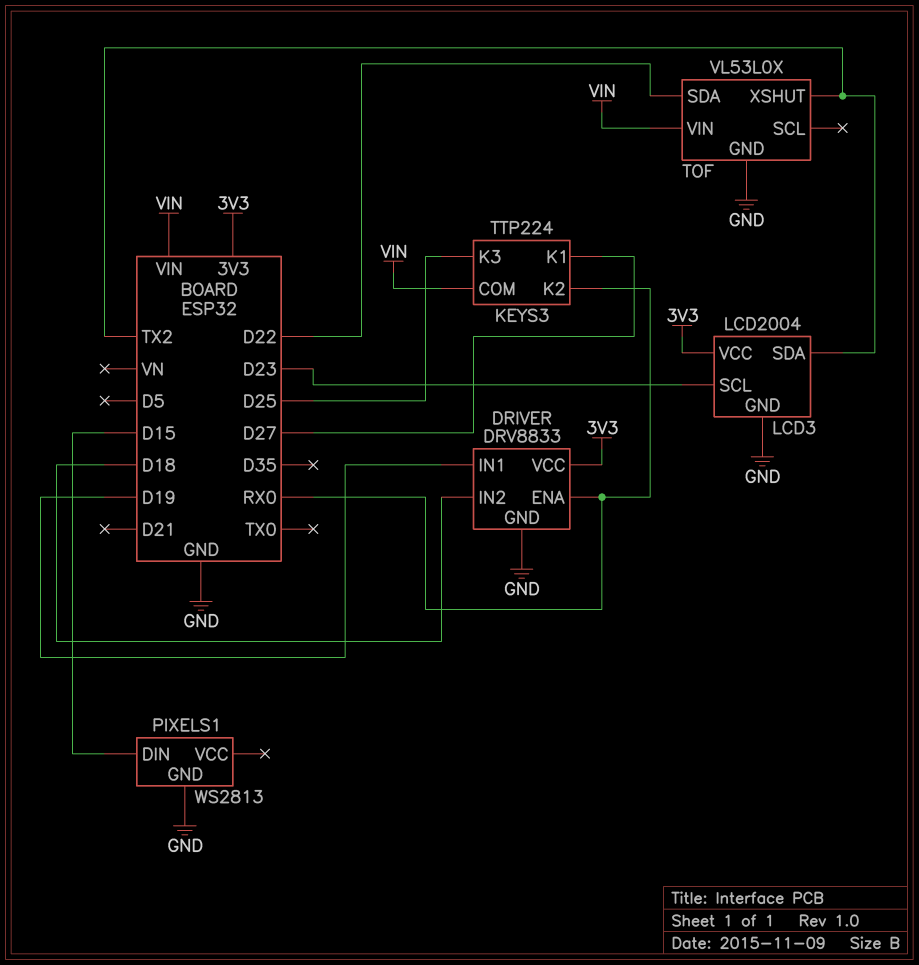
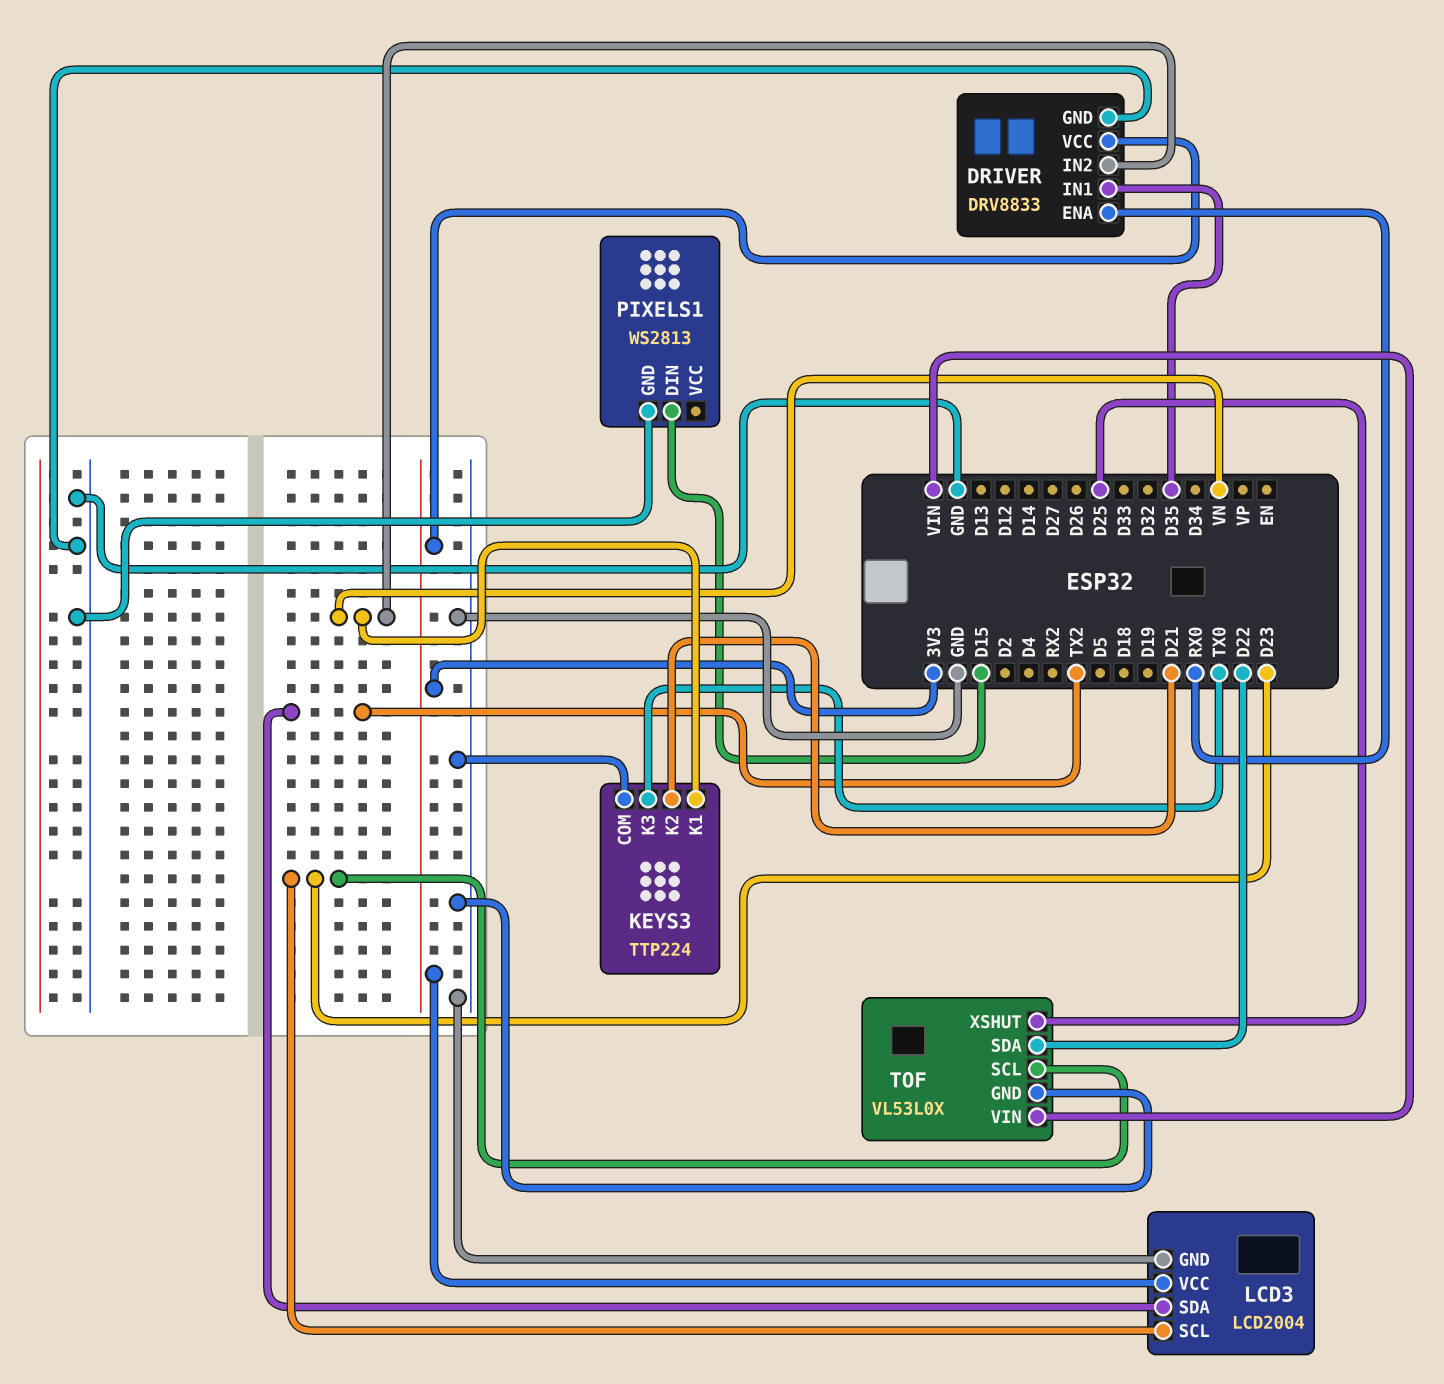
DRIVER pin IN1: D19 -> D35
DRIVER pin IN2: D18 -> VN
KEYS3 pin COM: VIN -> GND
KEYS3 pin K1: D27 -> VN
KEYS3 pin K2: RX0 -> D21
KEYS3 pin K3: D25 -> TX0
TOF pin SCL: none -> D23
TOF pin XSHUT: TX2 -> D25

